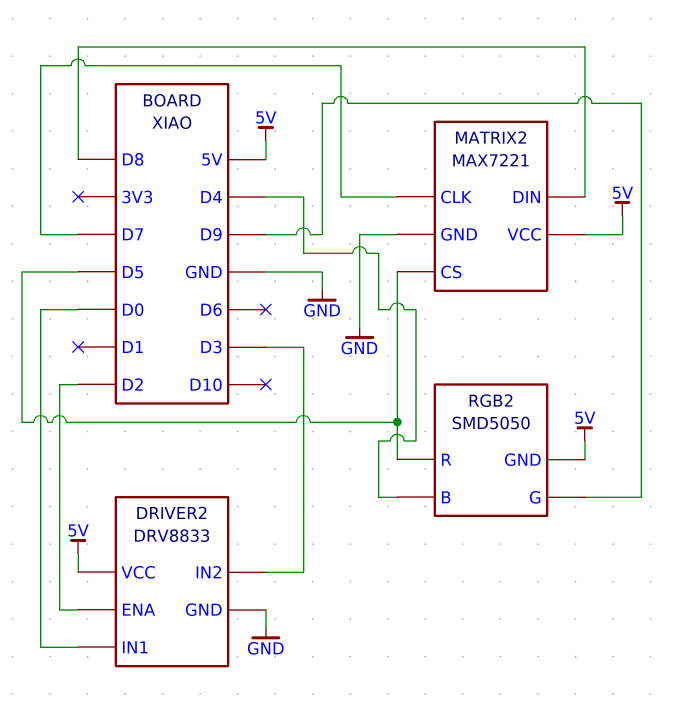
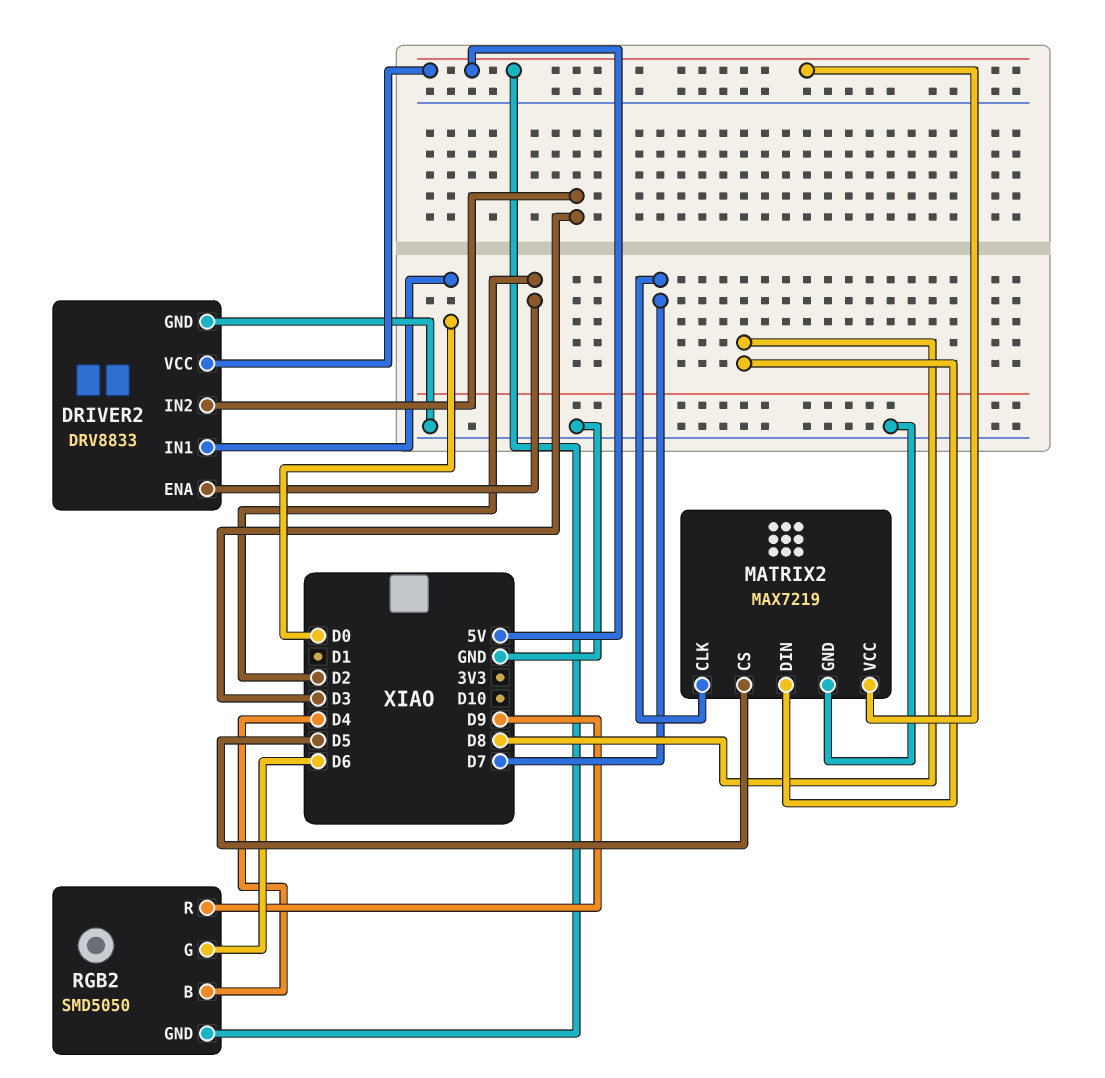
MATRIX2: MAX7221 -> MAX7219
RGB2 pin G: D9 -> D6
RGB2 pin R: D5 -> D9

